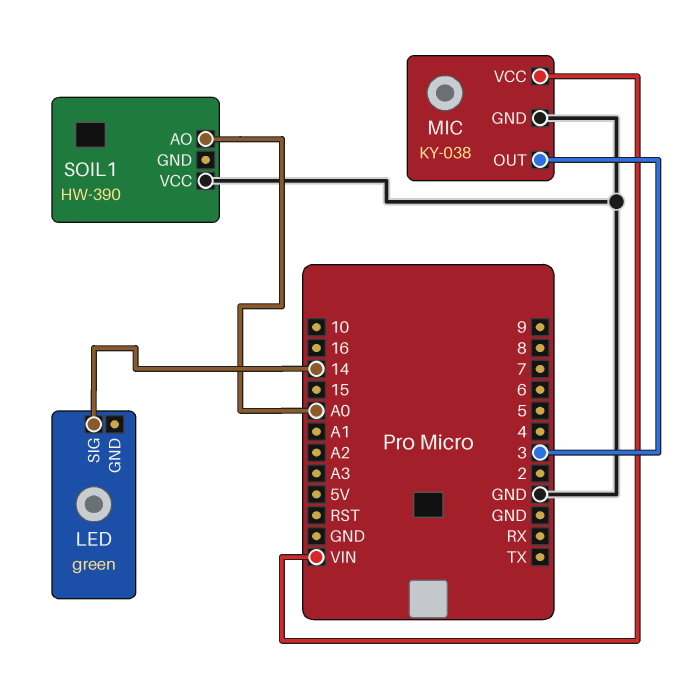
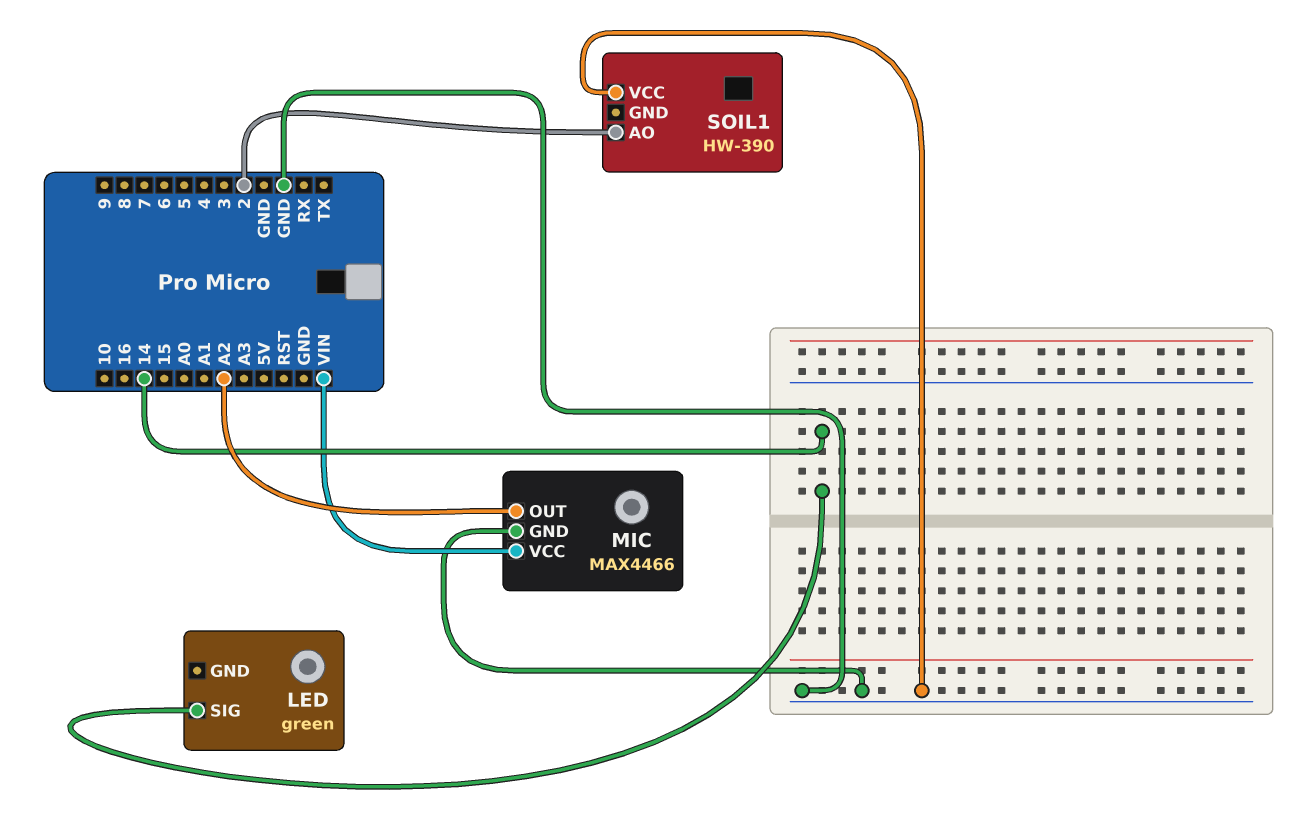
MIC: KY-038 -> MAX4466
MIC pin OUT: 3 -> A2
SOIL1 pin AO: A0 -> 2

